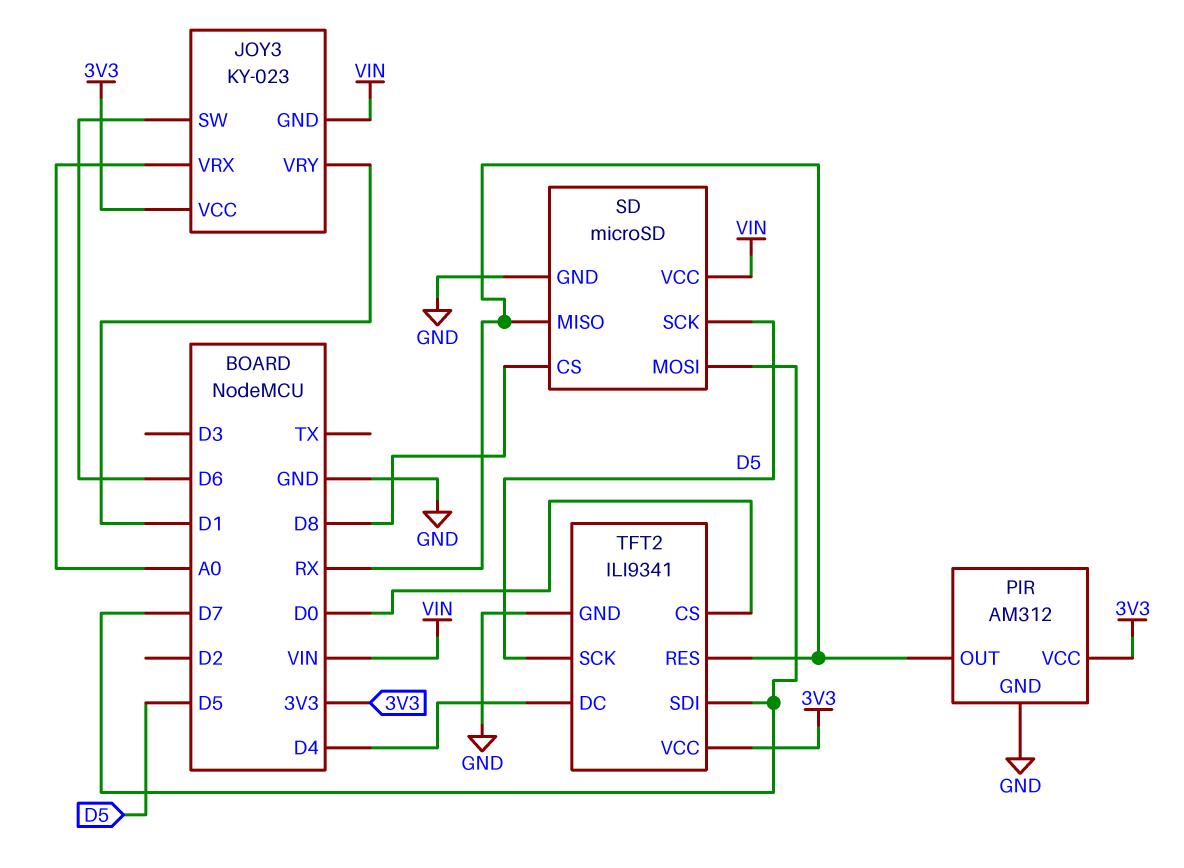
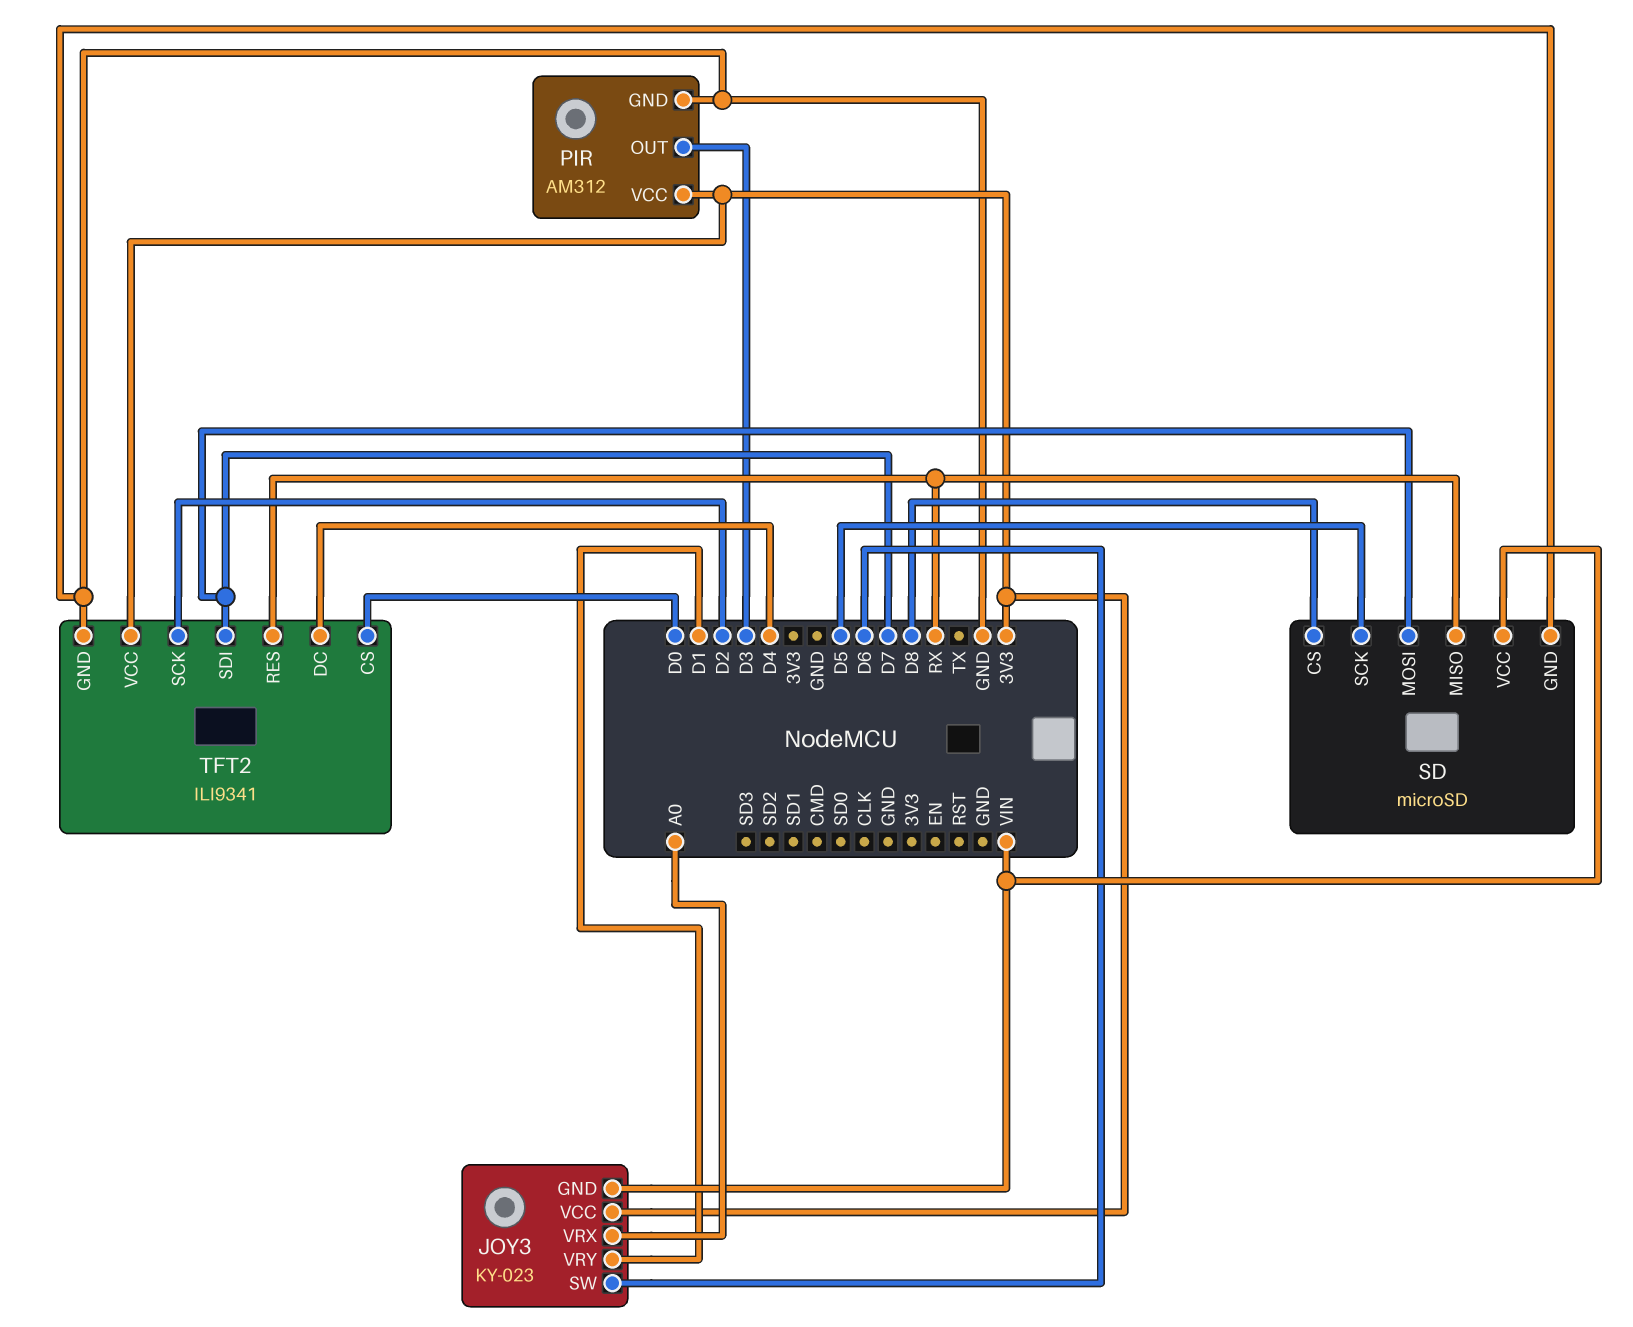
PIR pin OUT: RX -> D3
TFT2 pin SCK: D5 -> D2

